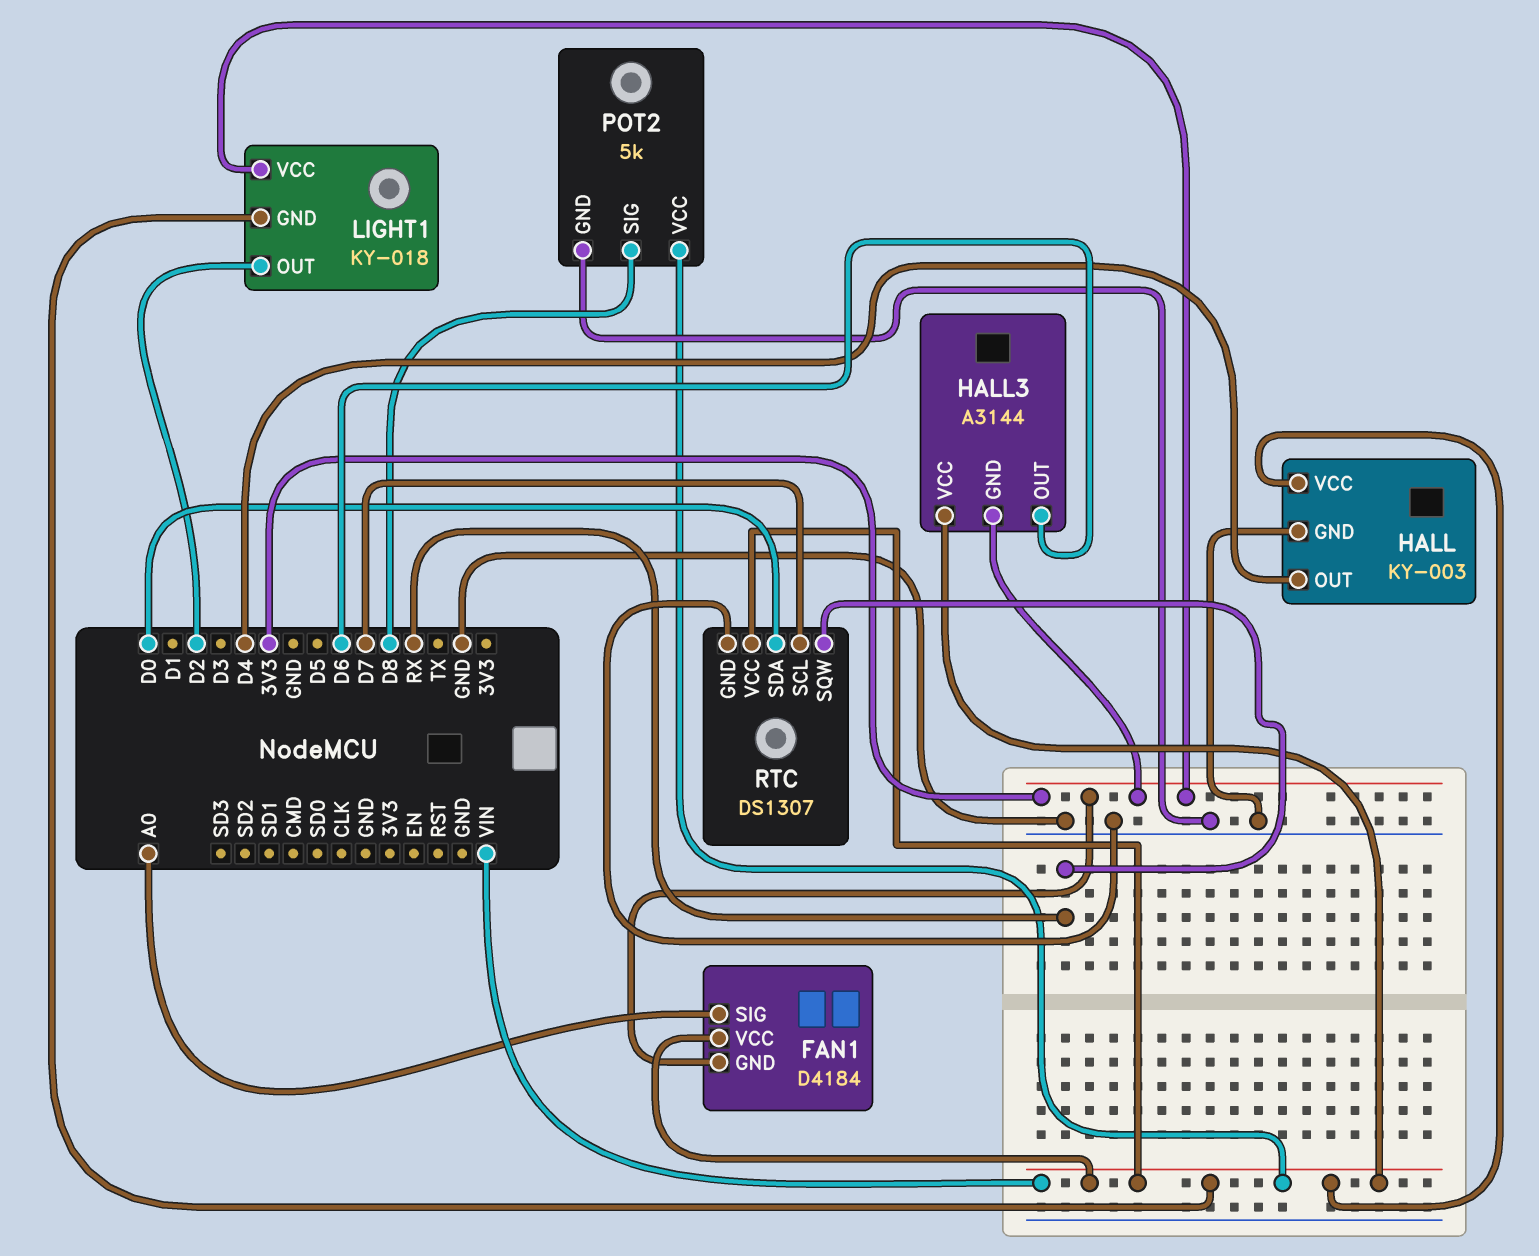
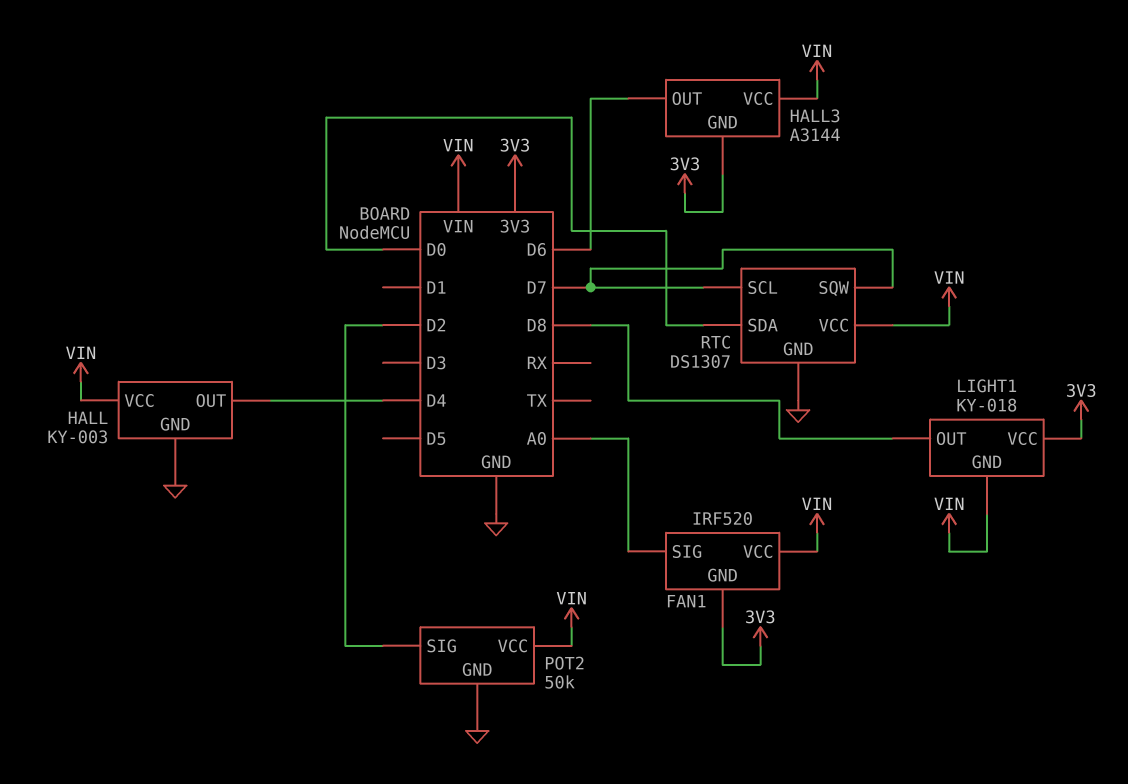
FAN1: D4184 -> IRF520
LIGHT1 pin OUT: D2 -> D8
POT2: 5k -> 50k
POT2 pin SIG: D8 -> D2
RTC pin SQW: RX -> D7

